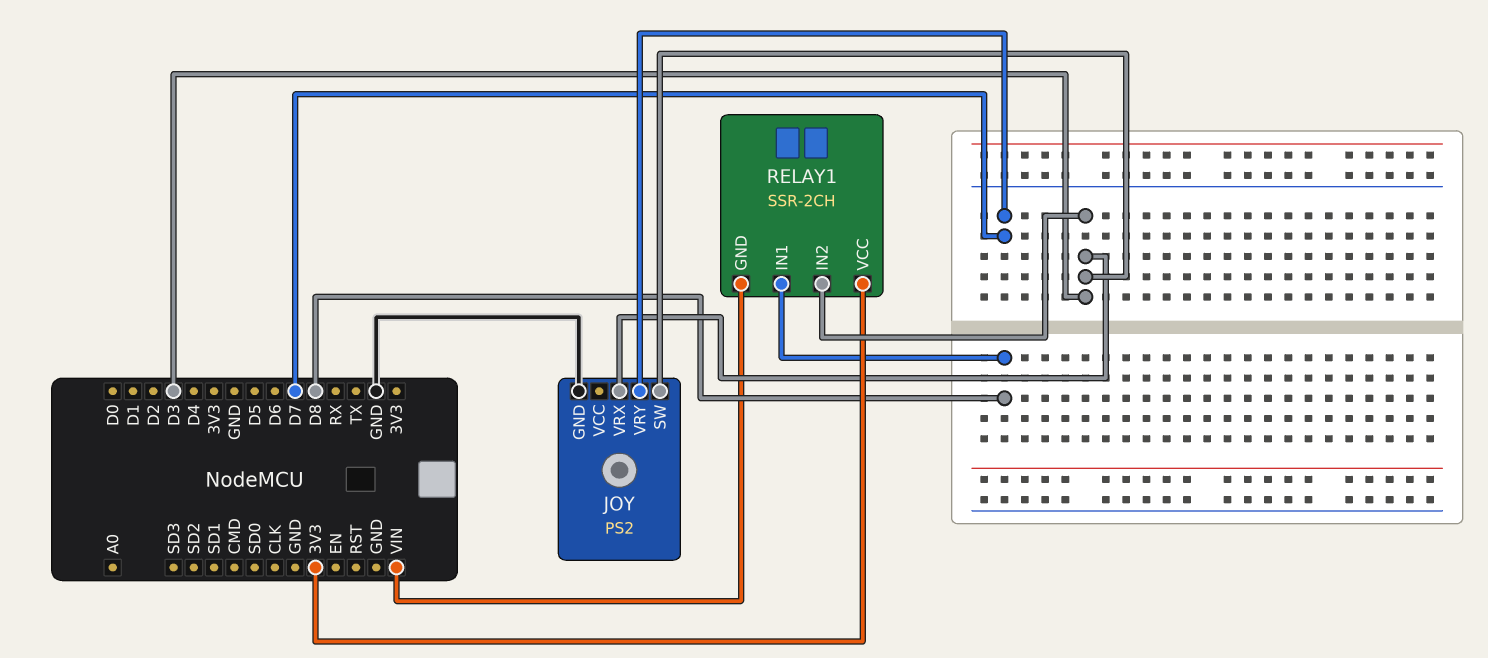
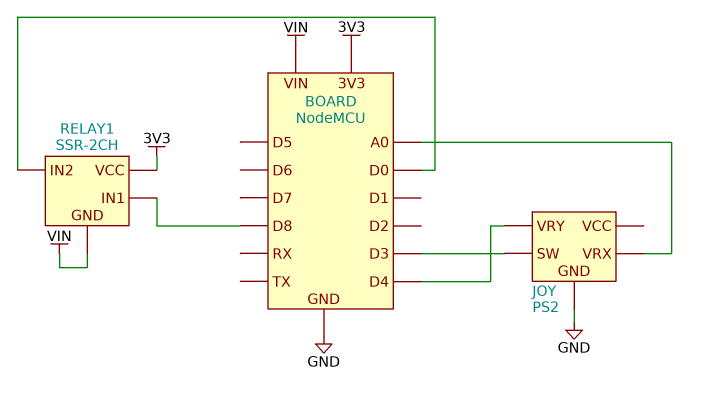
JOY pin VRX: D3 -> A0
JOY pin VRY: D7 -> D4
RELAY1 pin IN2: D3 -> D0

